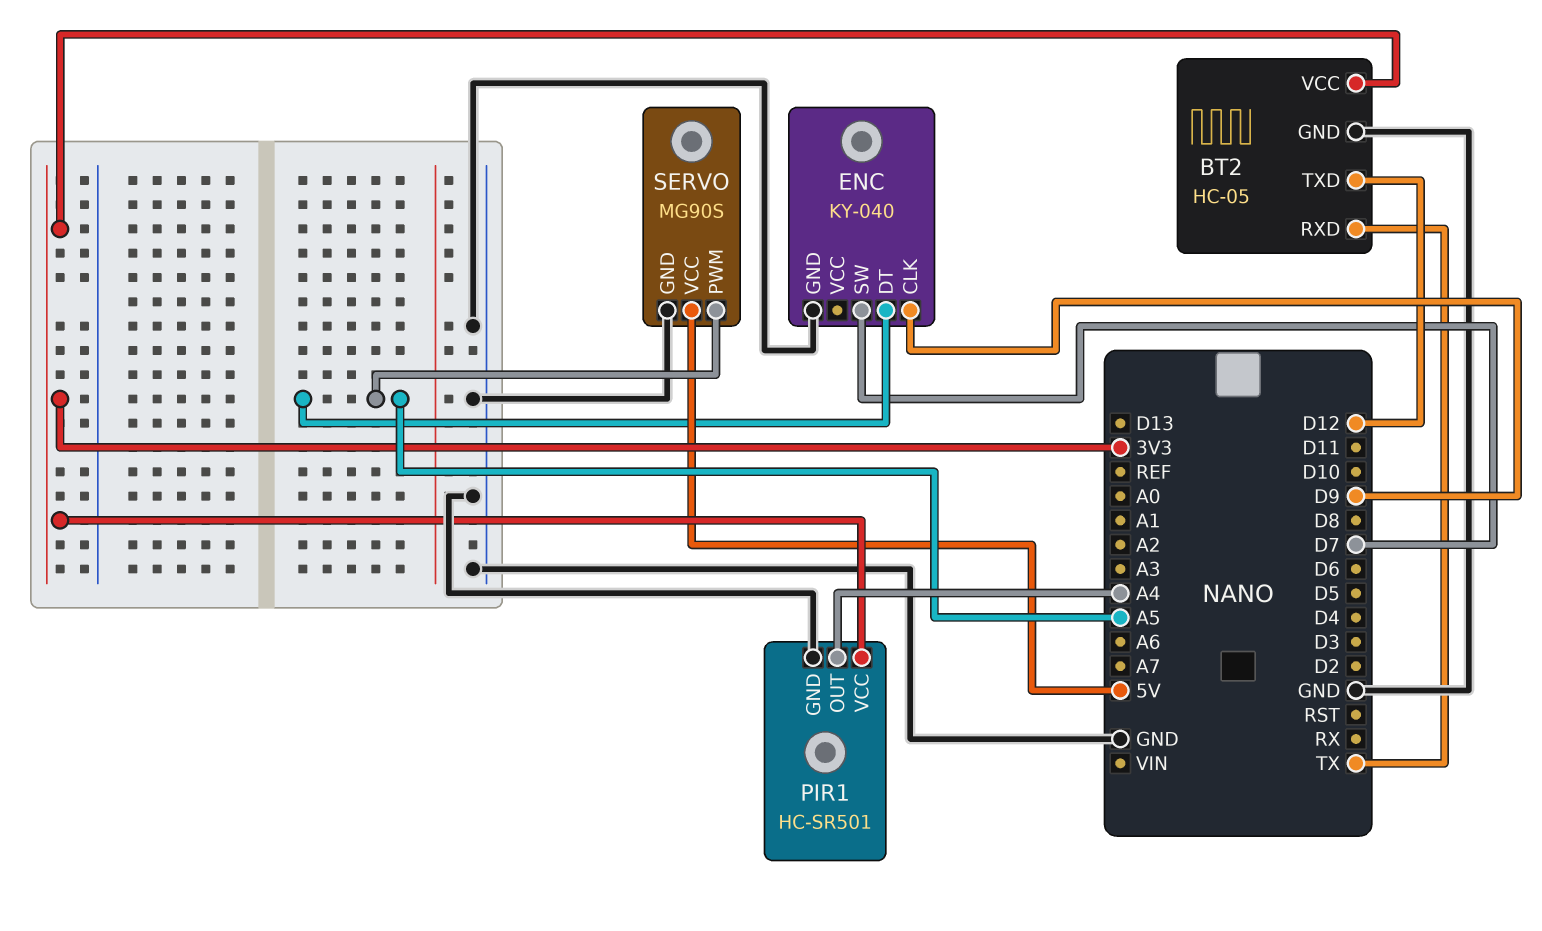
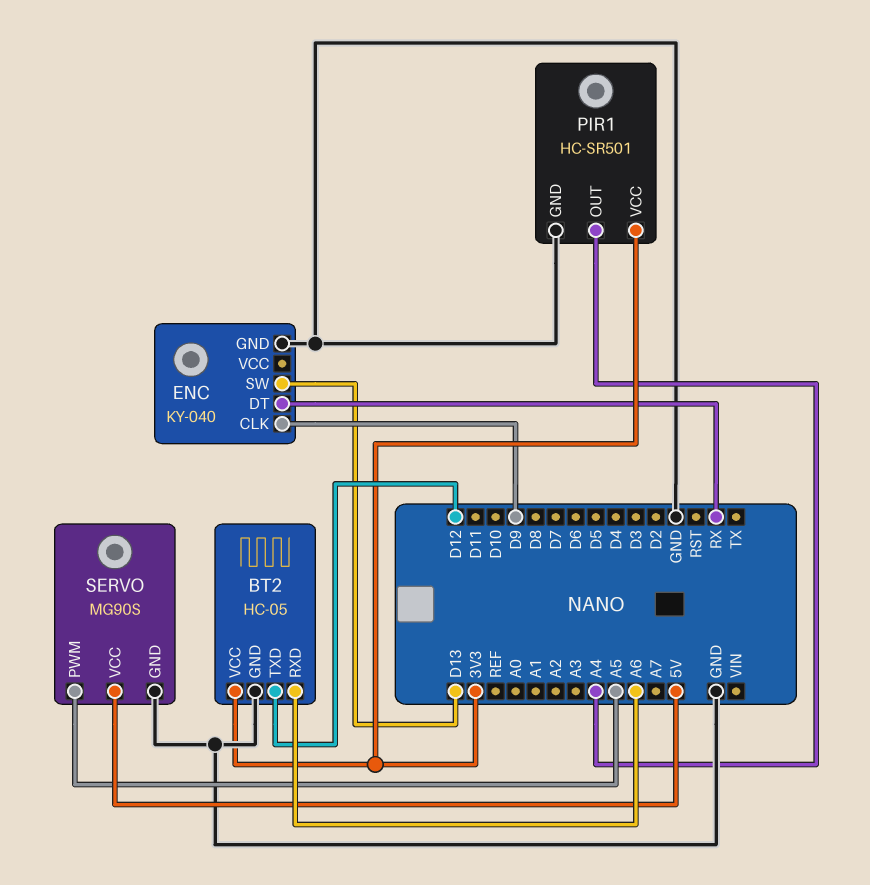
BT2 pin RXD: TX -> A6
ENC pin DT: A5 -> RX
ENC pin SW: D7 -> D13

